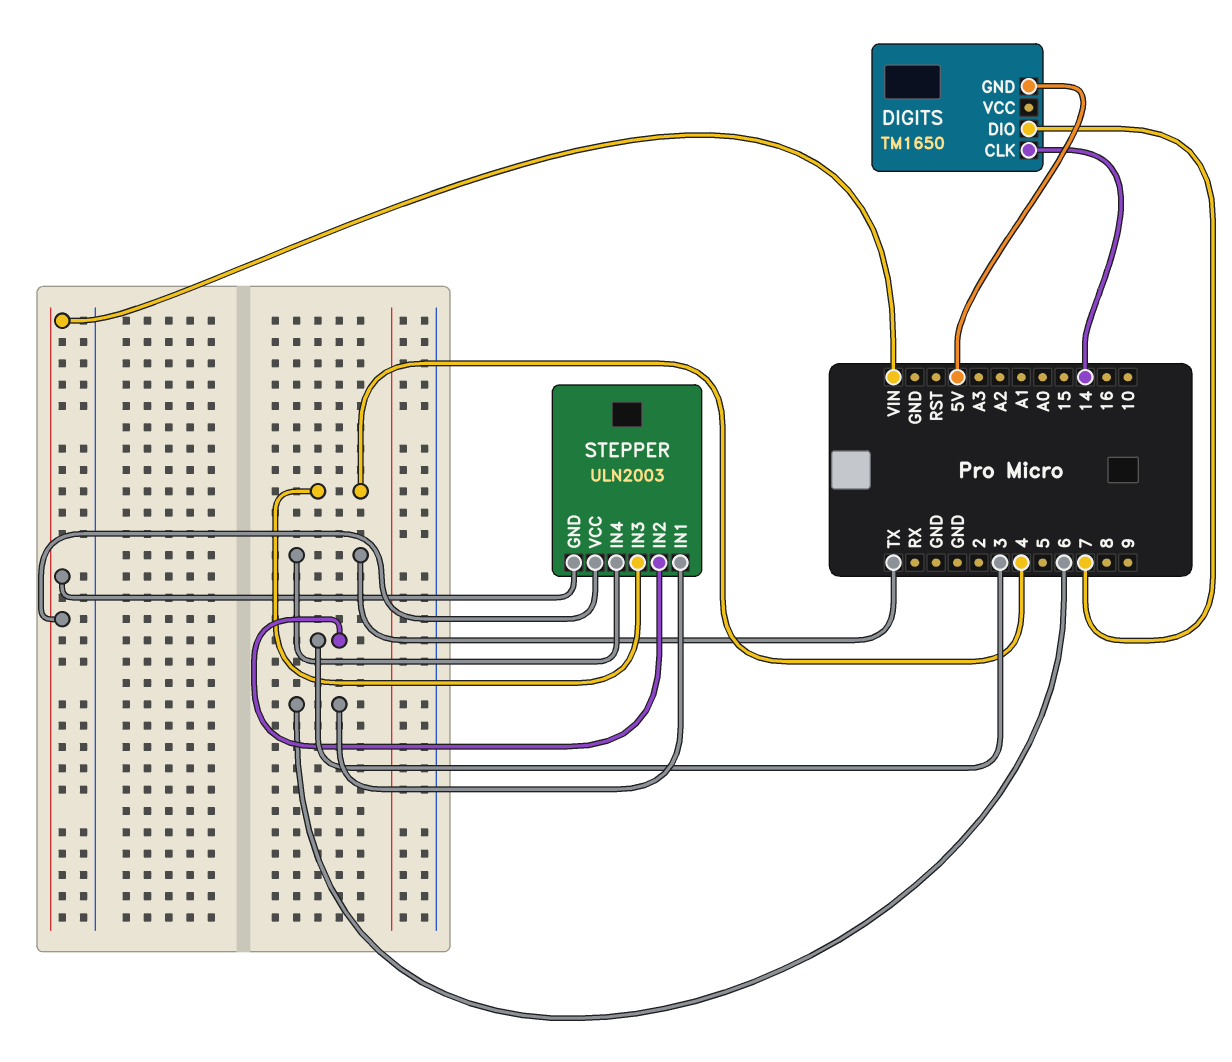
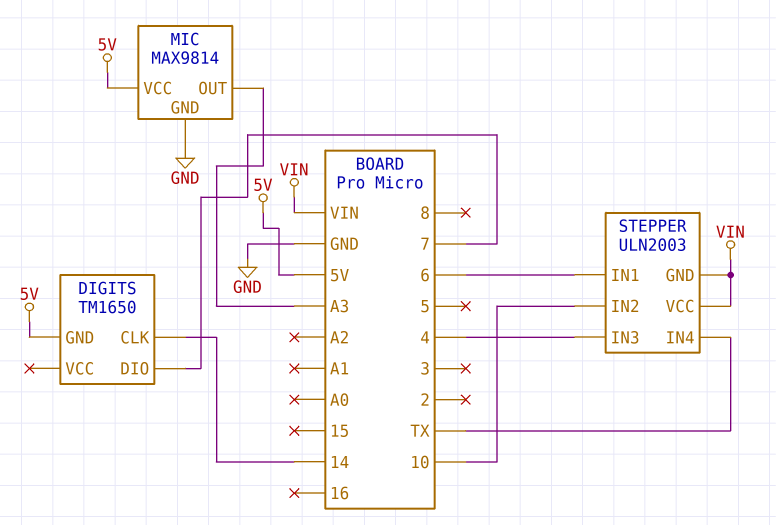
MIC: none -> MAX9814
MIC pin GND: none -> GND
MIC pin OUT: none -> A3
MIC pin VCC: none -> 5V
STEPPER pin IN2: 3 -> 10

